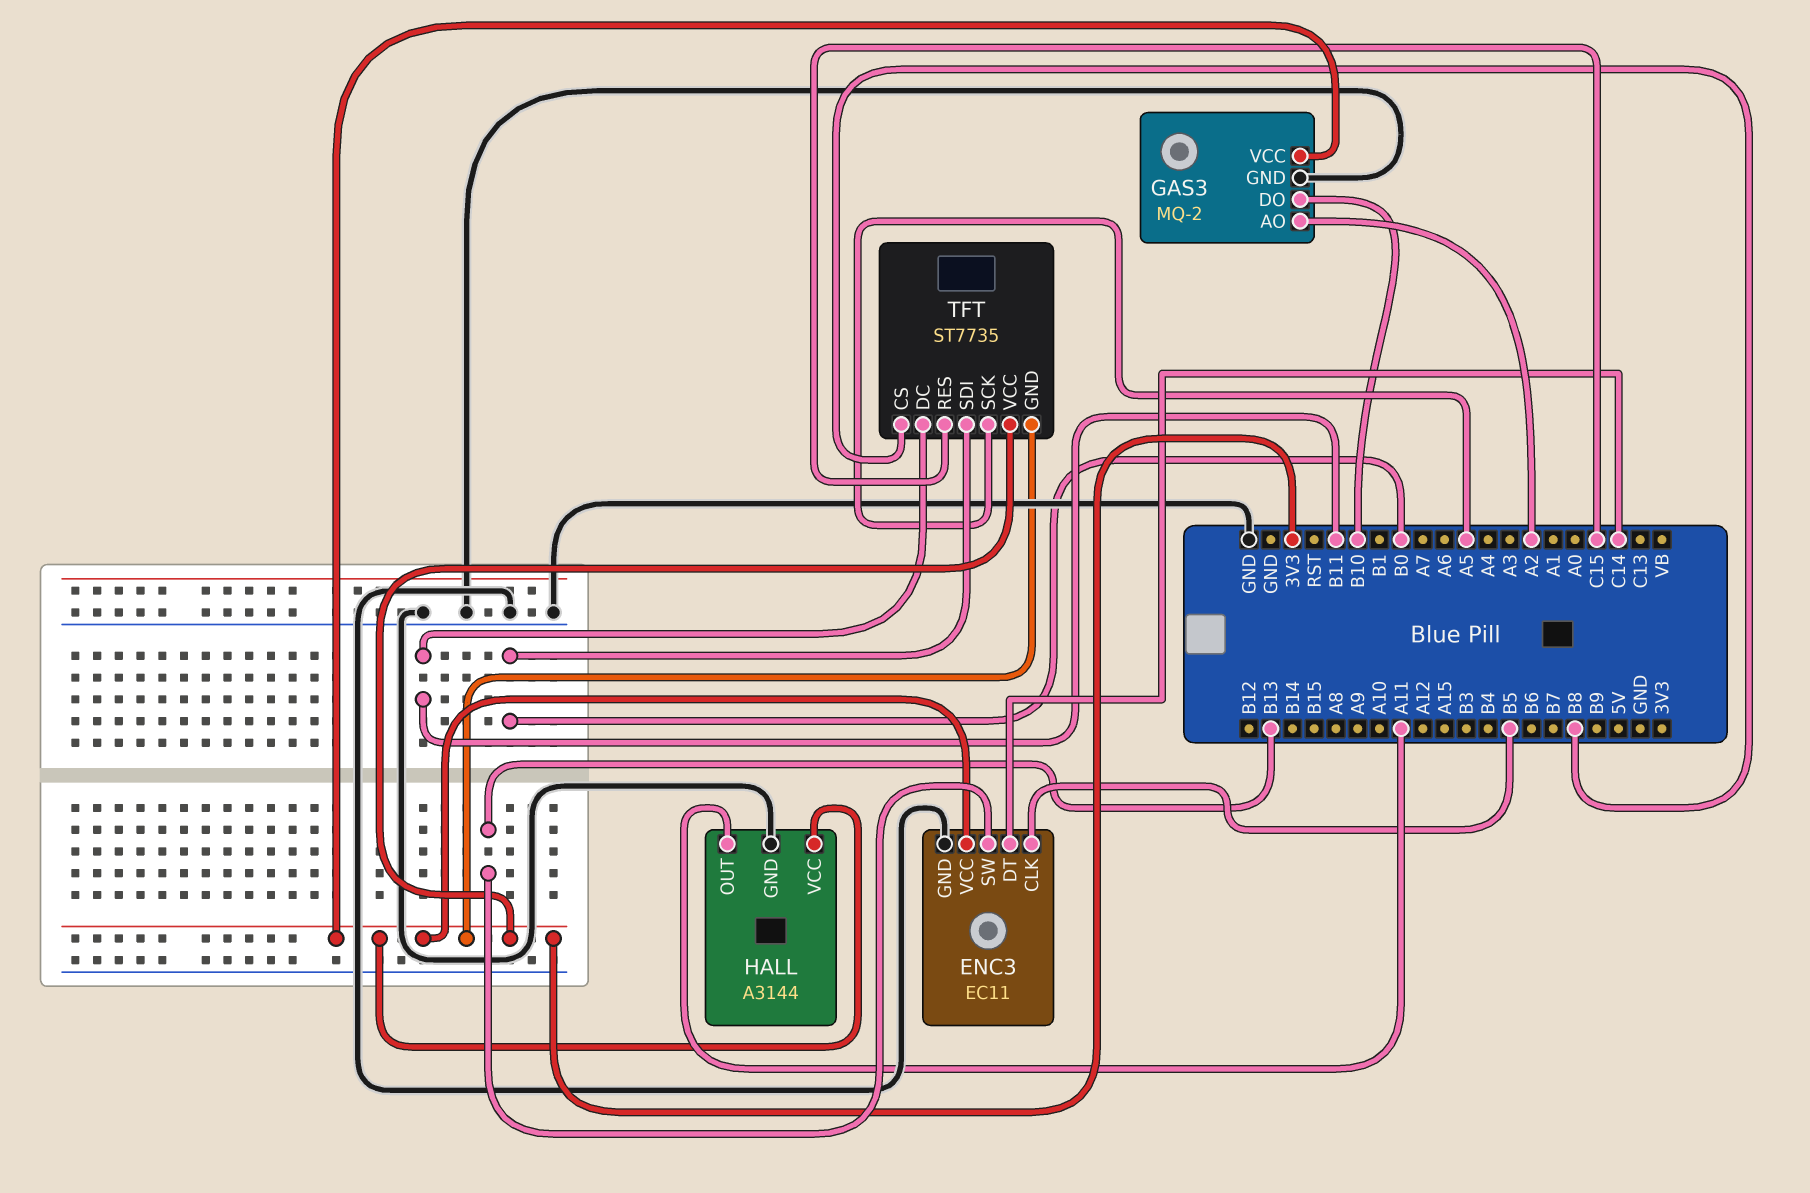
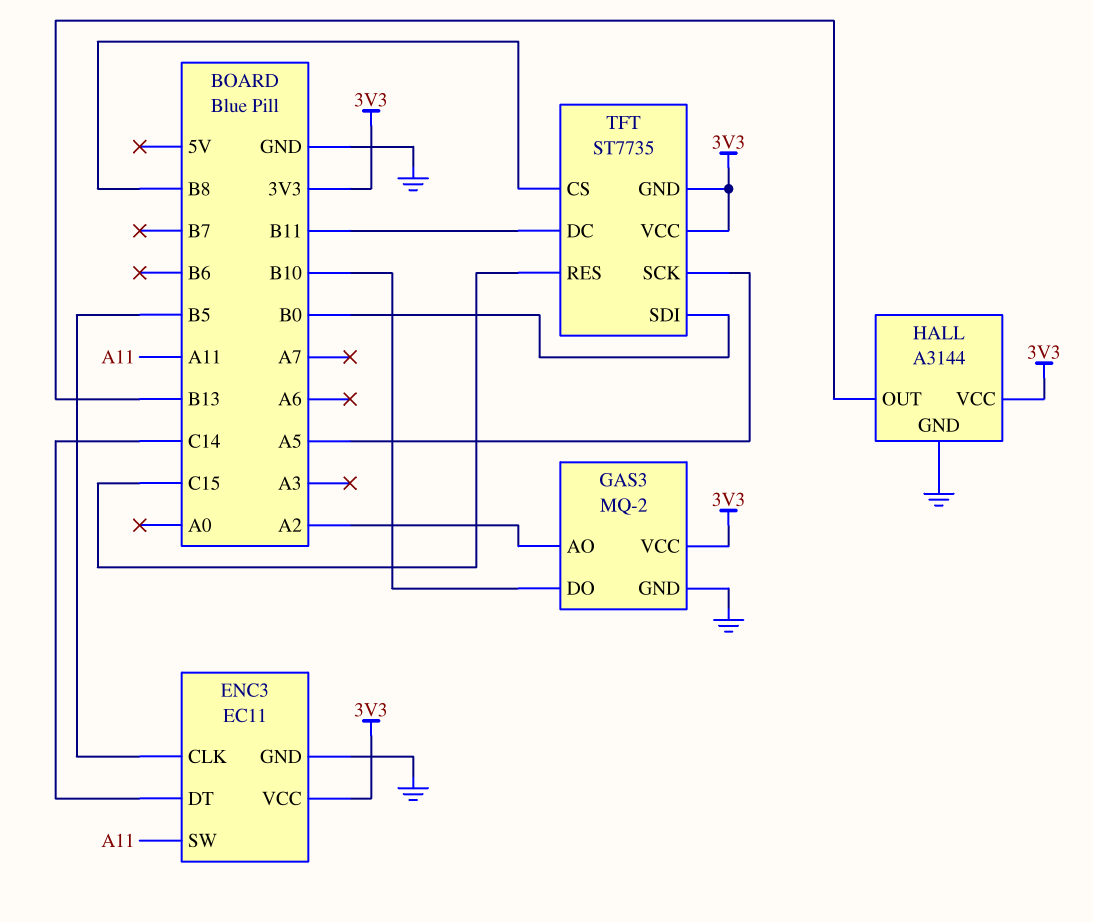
ENC3 pin SW: B13 -> A11
HALL pin OUT: A11 -> B13

